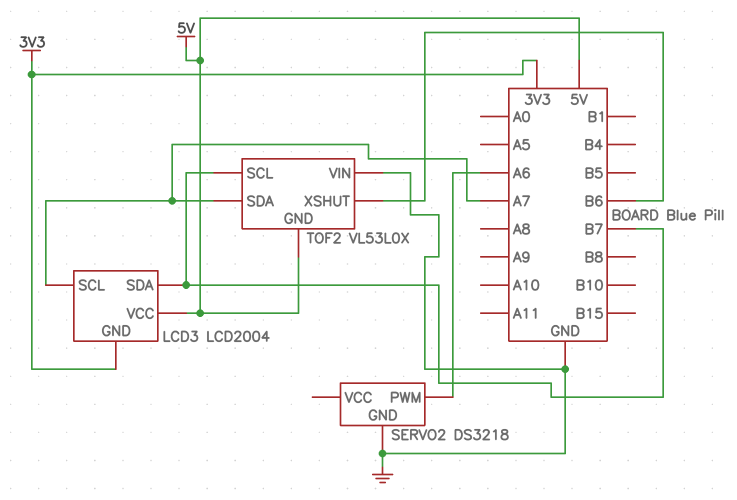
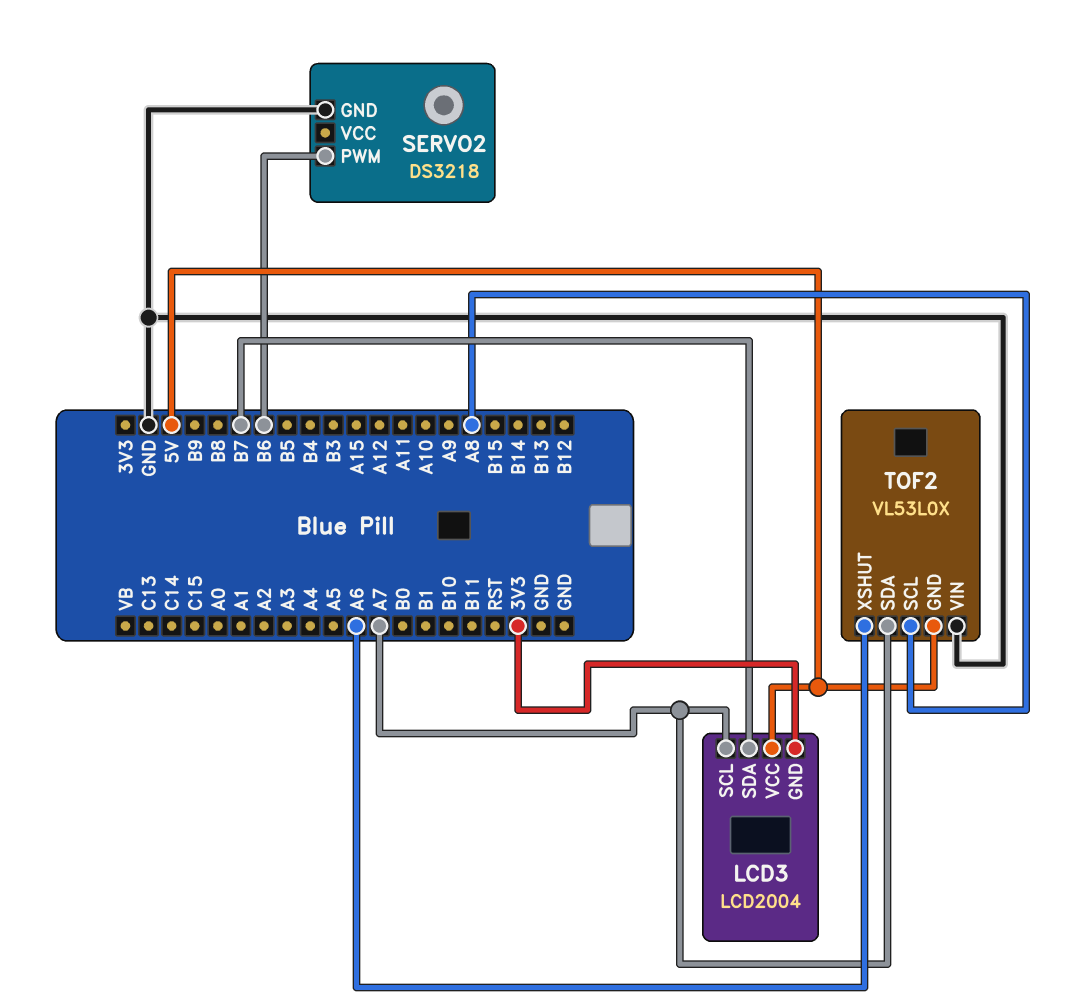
SERVO2 pin PWM: A6 -> B6
TOF2 pin SCL: B7 -> A8
TOF2 pin XSHUT: B6 -> A6

